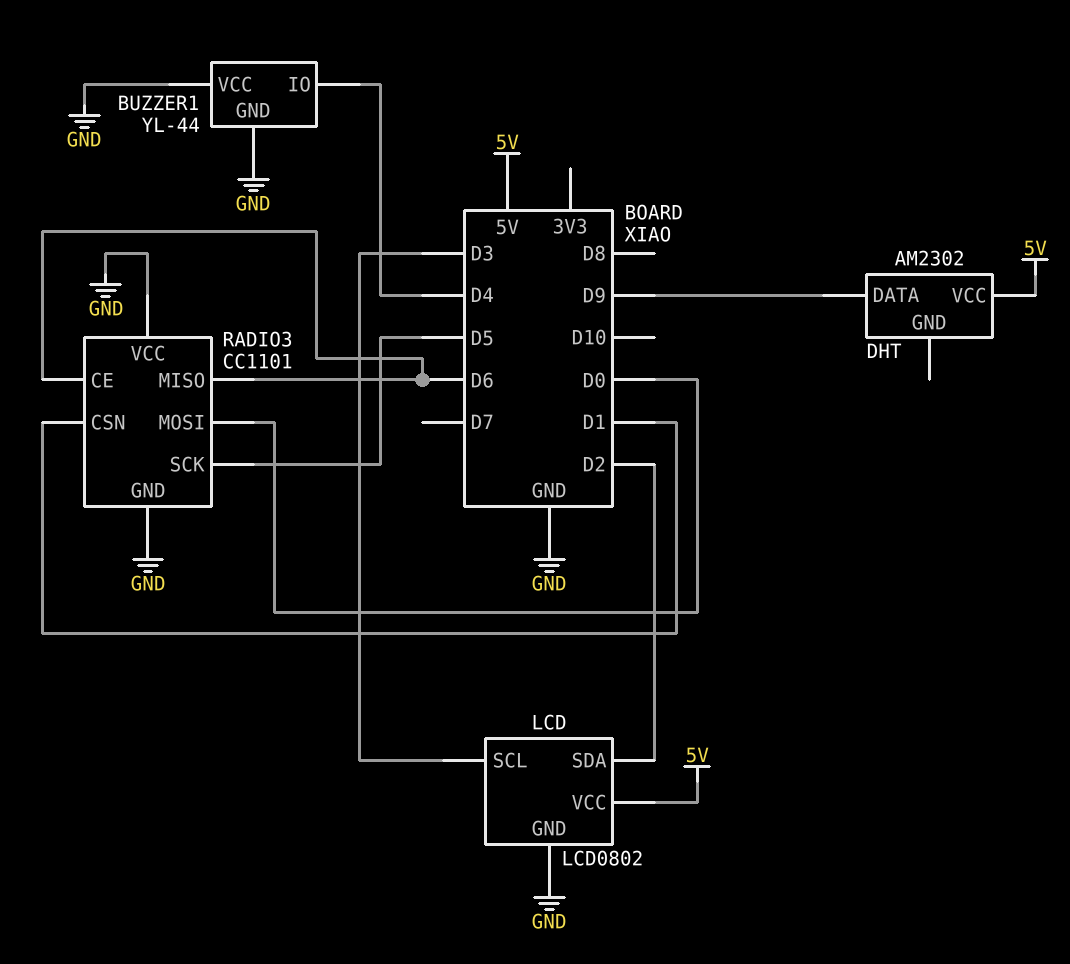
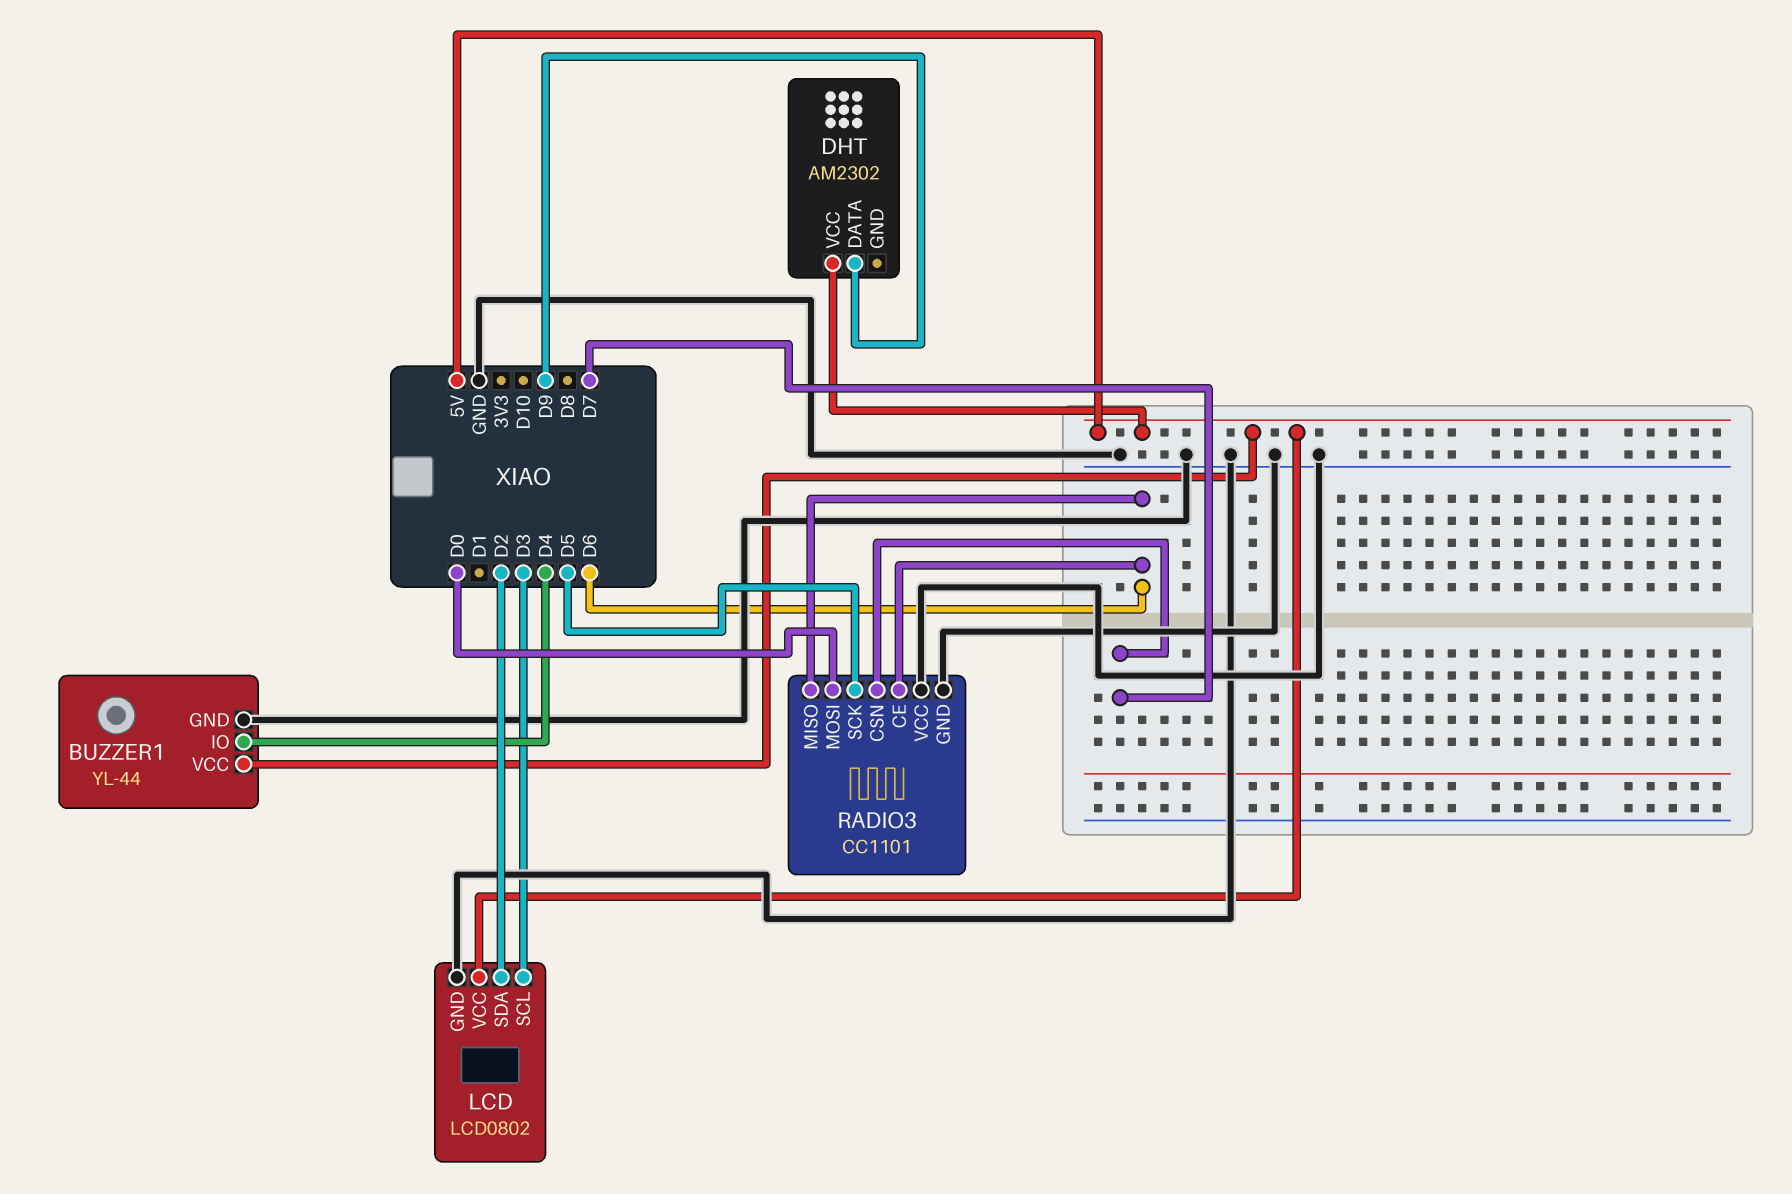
BUZZER1 pin VCC: GND -> 5V
RADIO3 pin CSN: D1 -> D7

